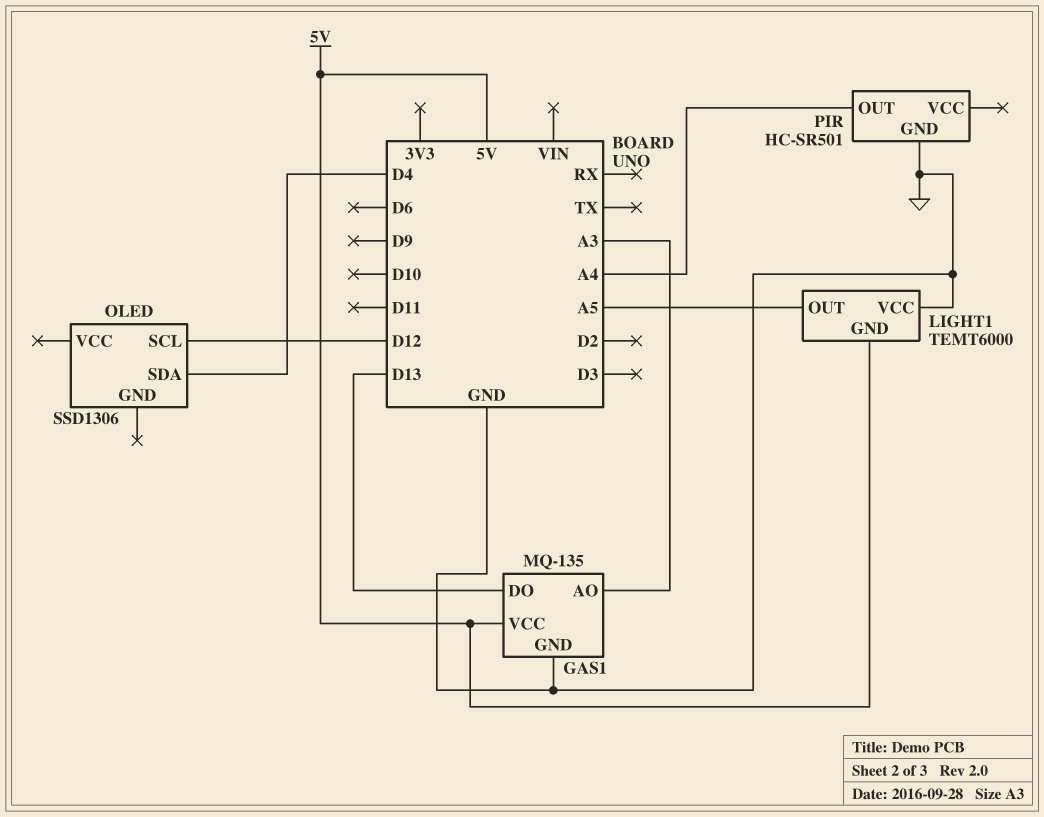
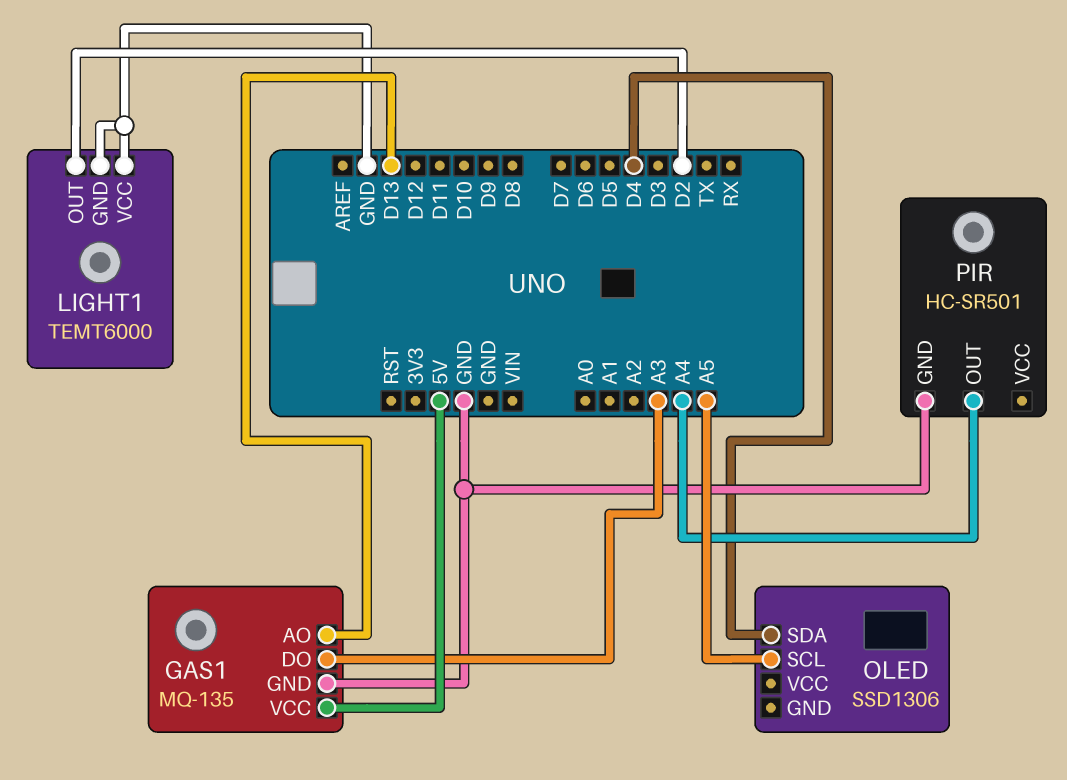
GAS1 pin AO: A3 -> D13
GAS1 pin DO: D13 -> A3
LIGHT1 pin GND: 5V -> GND
LIGHT1 pin OUT: A5 -> D2
OLED pin SCL: D12 -> A5

